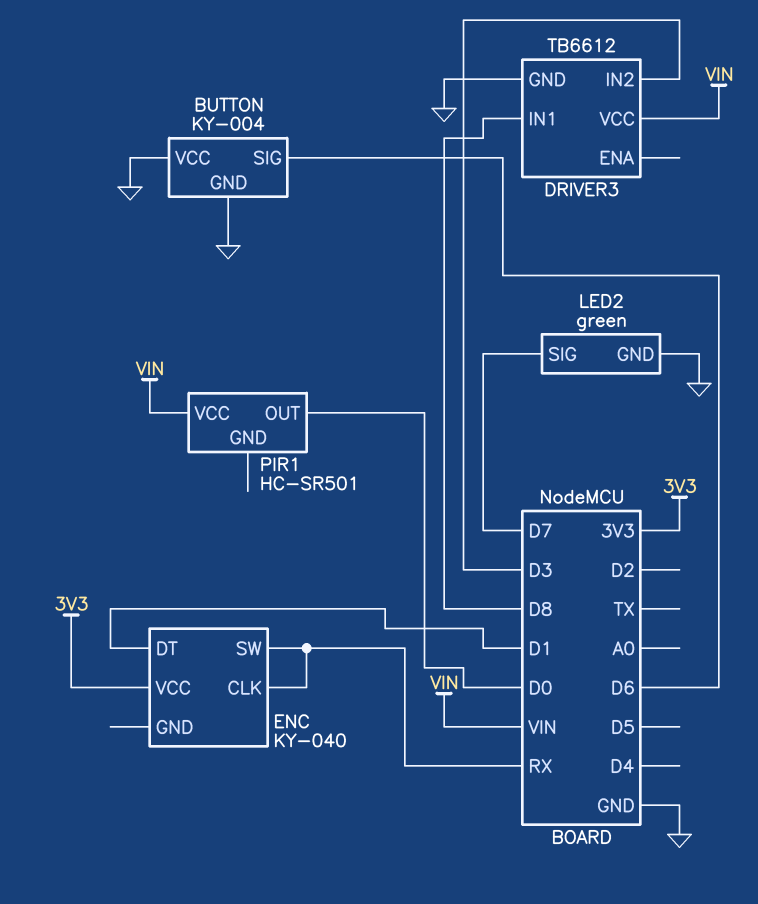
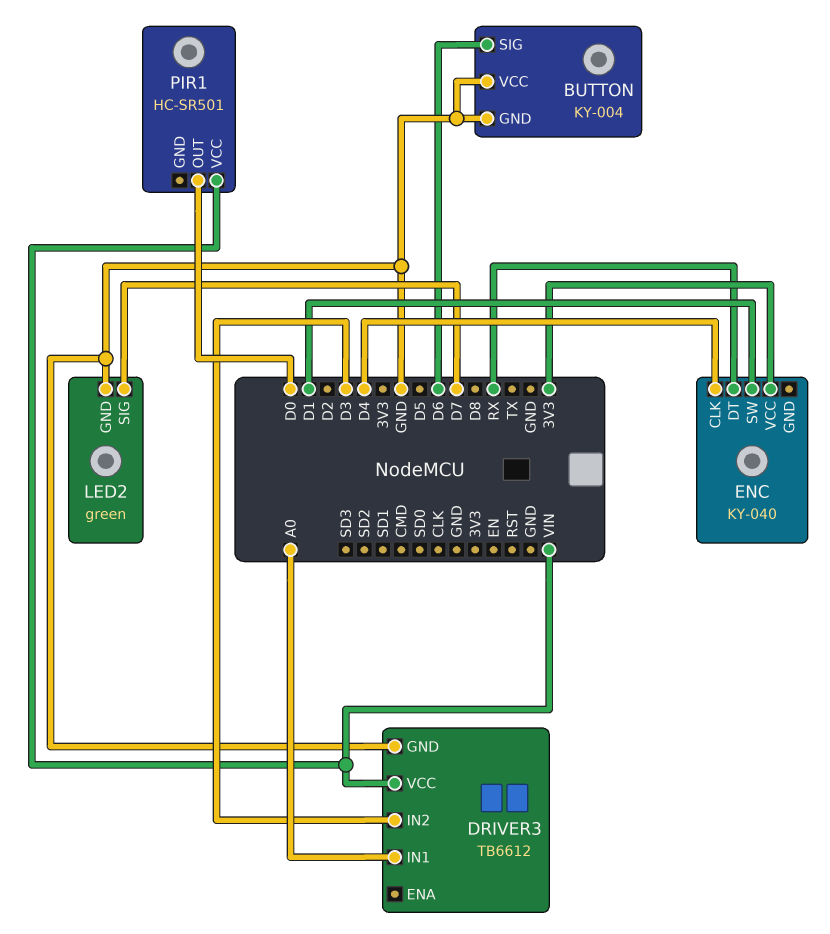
DRIVER3 pin IN1: D8 -> A0
ENC pin CLK: RX -> D4
ENC pin DT: D1 -> RX
ENC pin SW: RX -> D1

